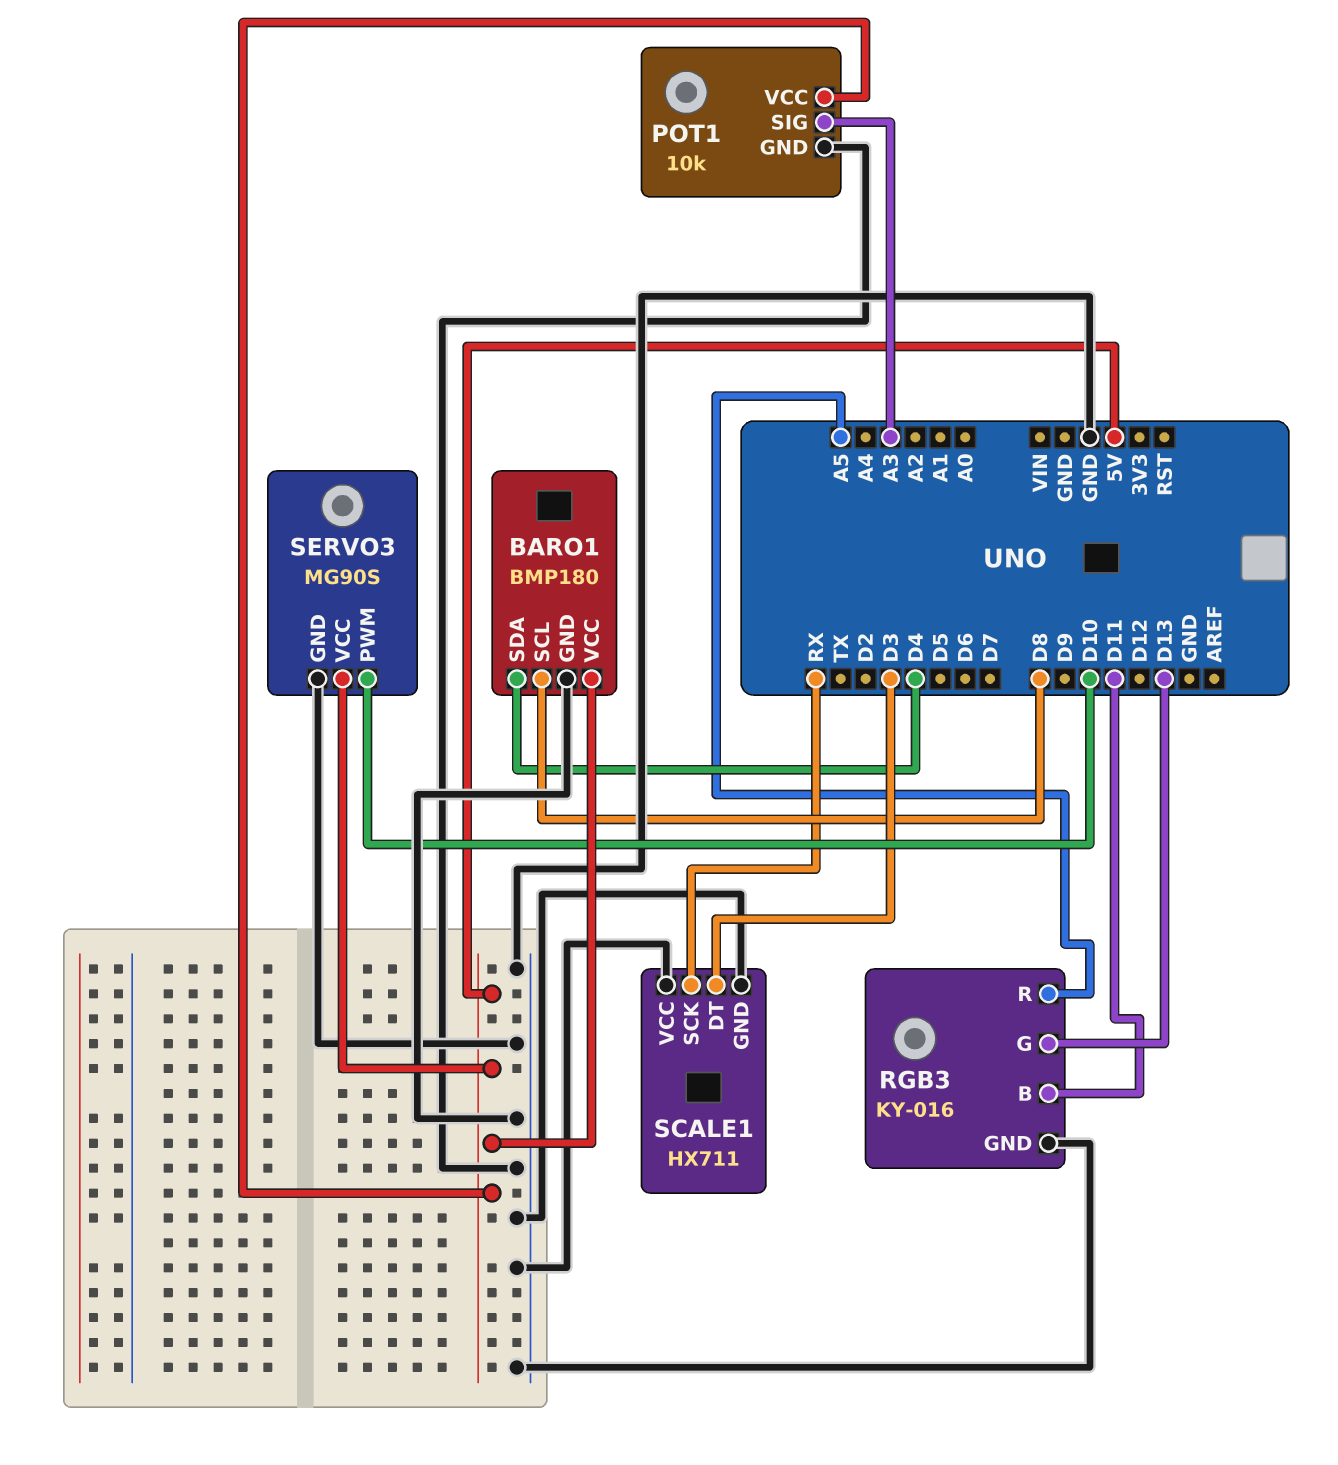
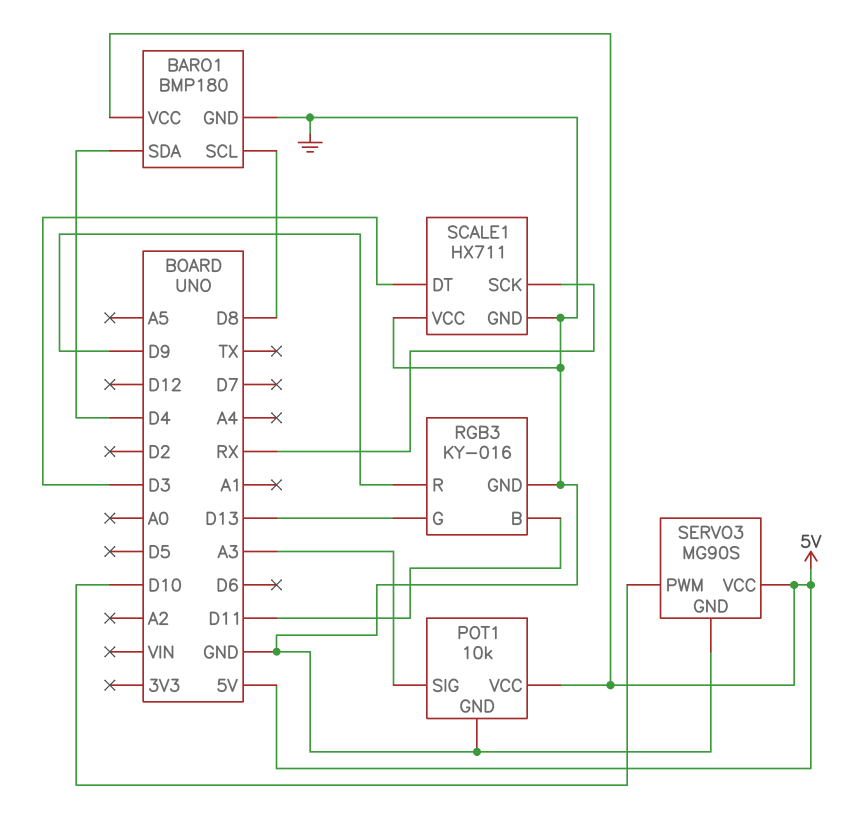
RGB3 pin R: A5 -> D9

